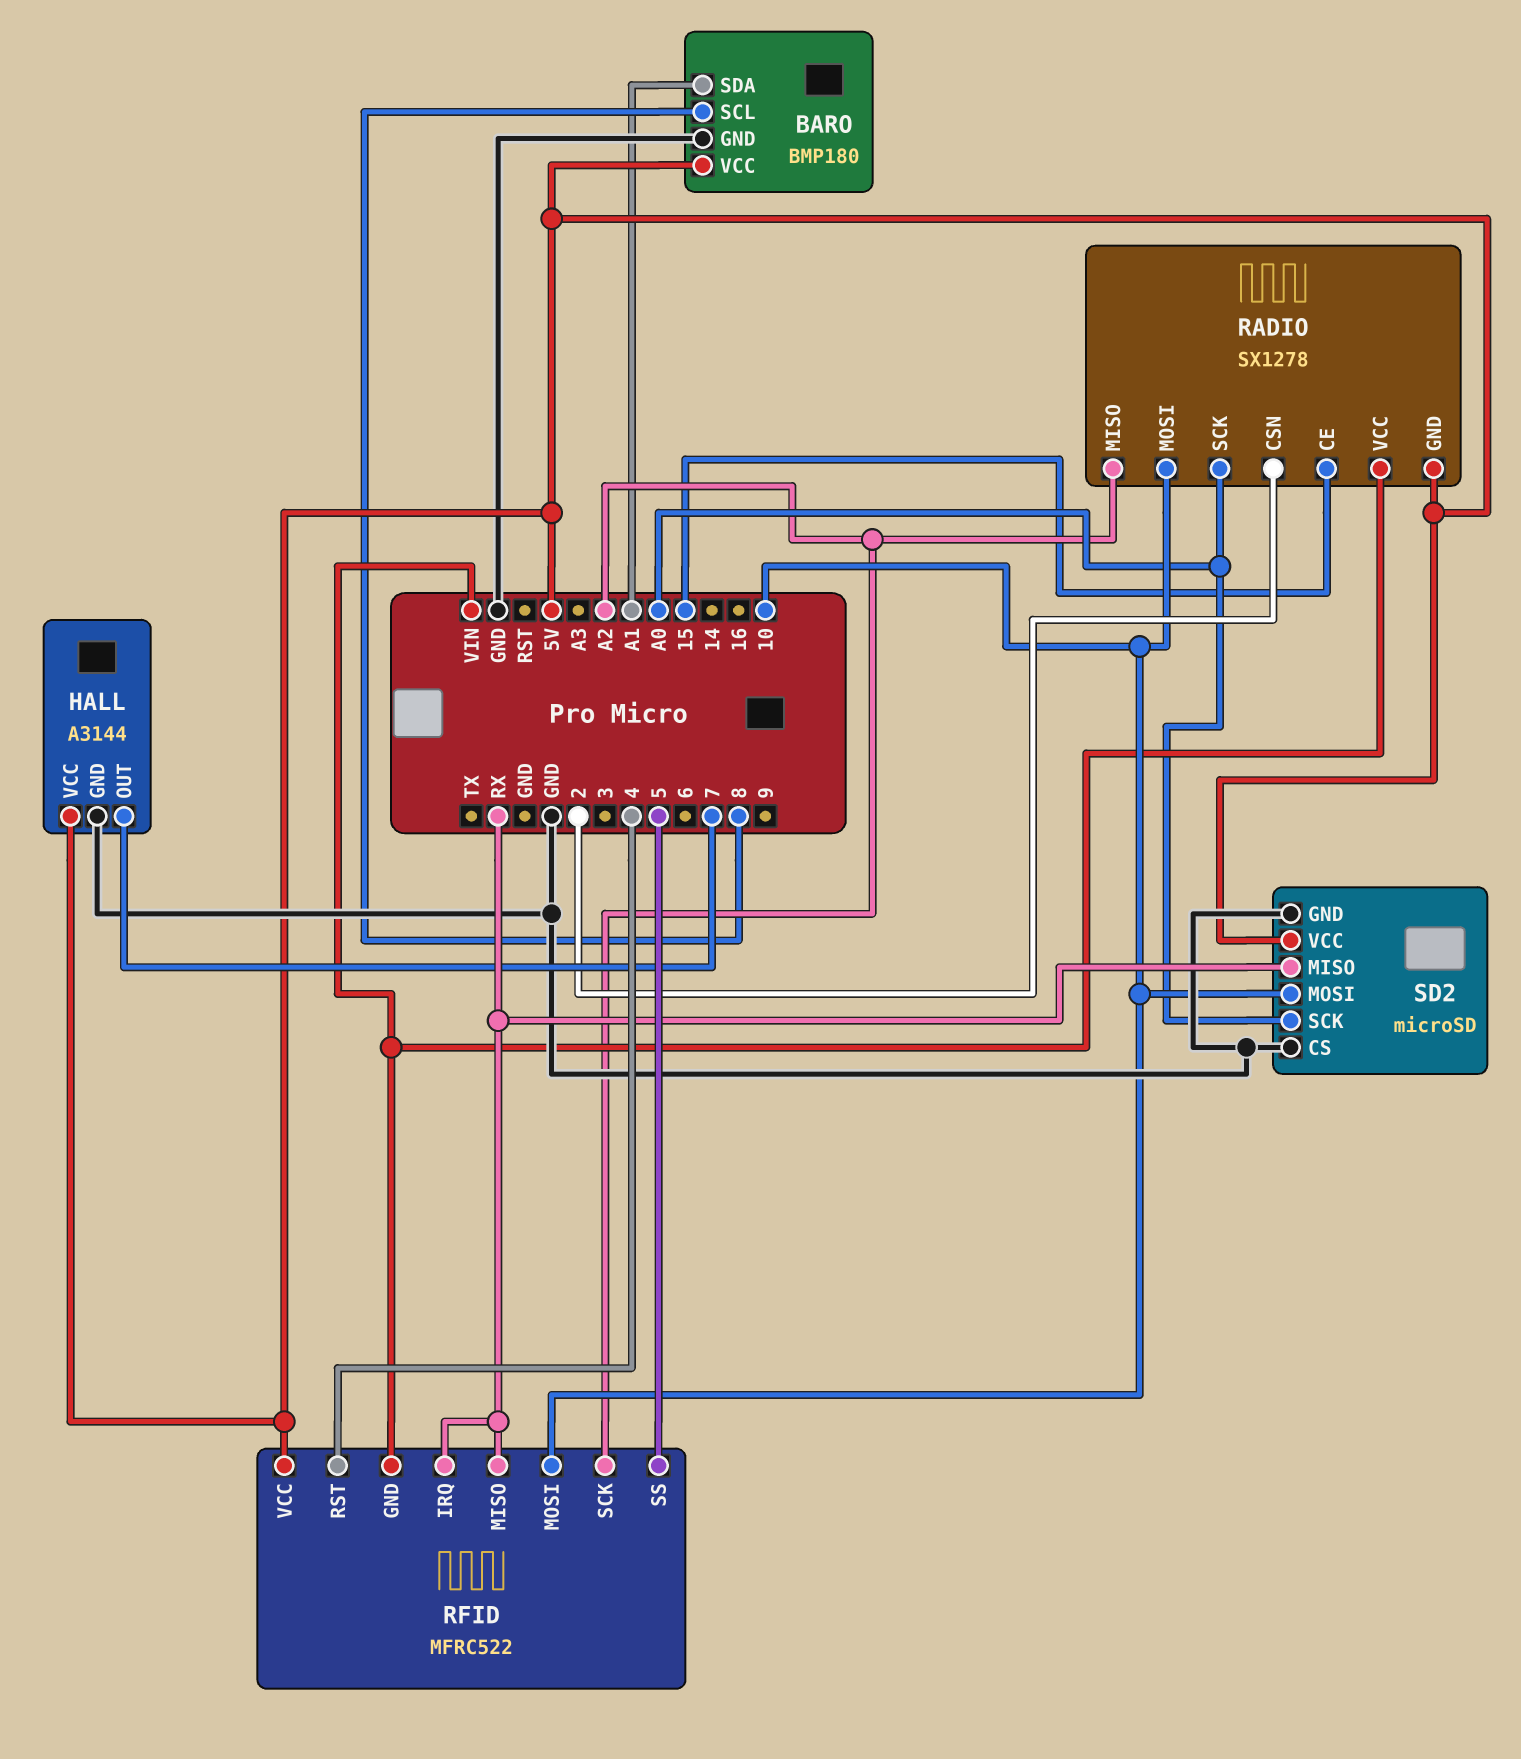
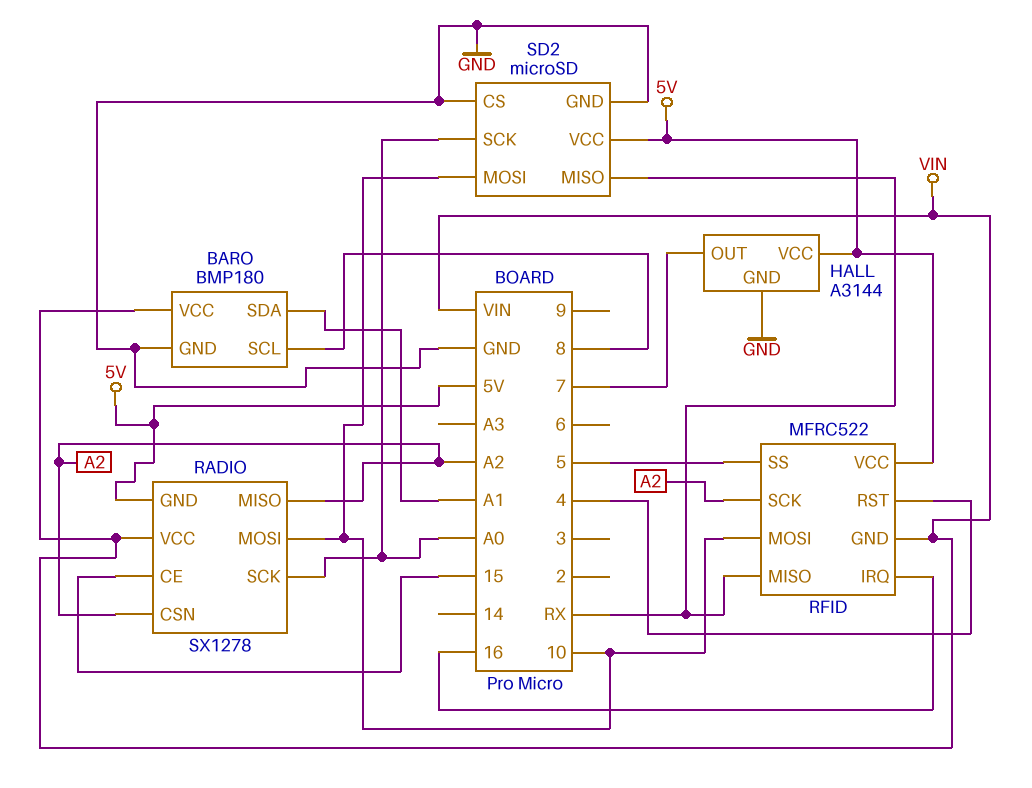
BARO pin VCC: 5V -> VIN
RADIO pin CSN: 2 -> A2
RFID pin IRQ: RX -> 16

